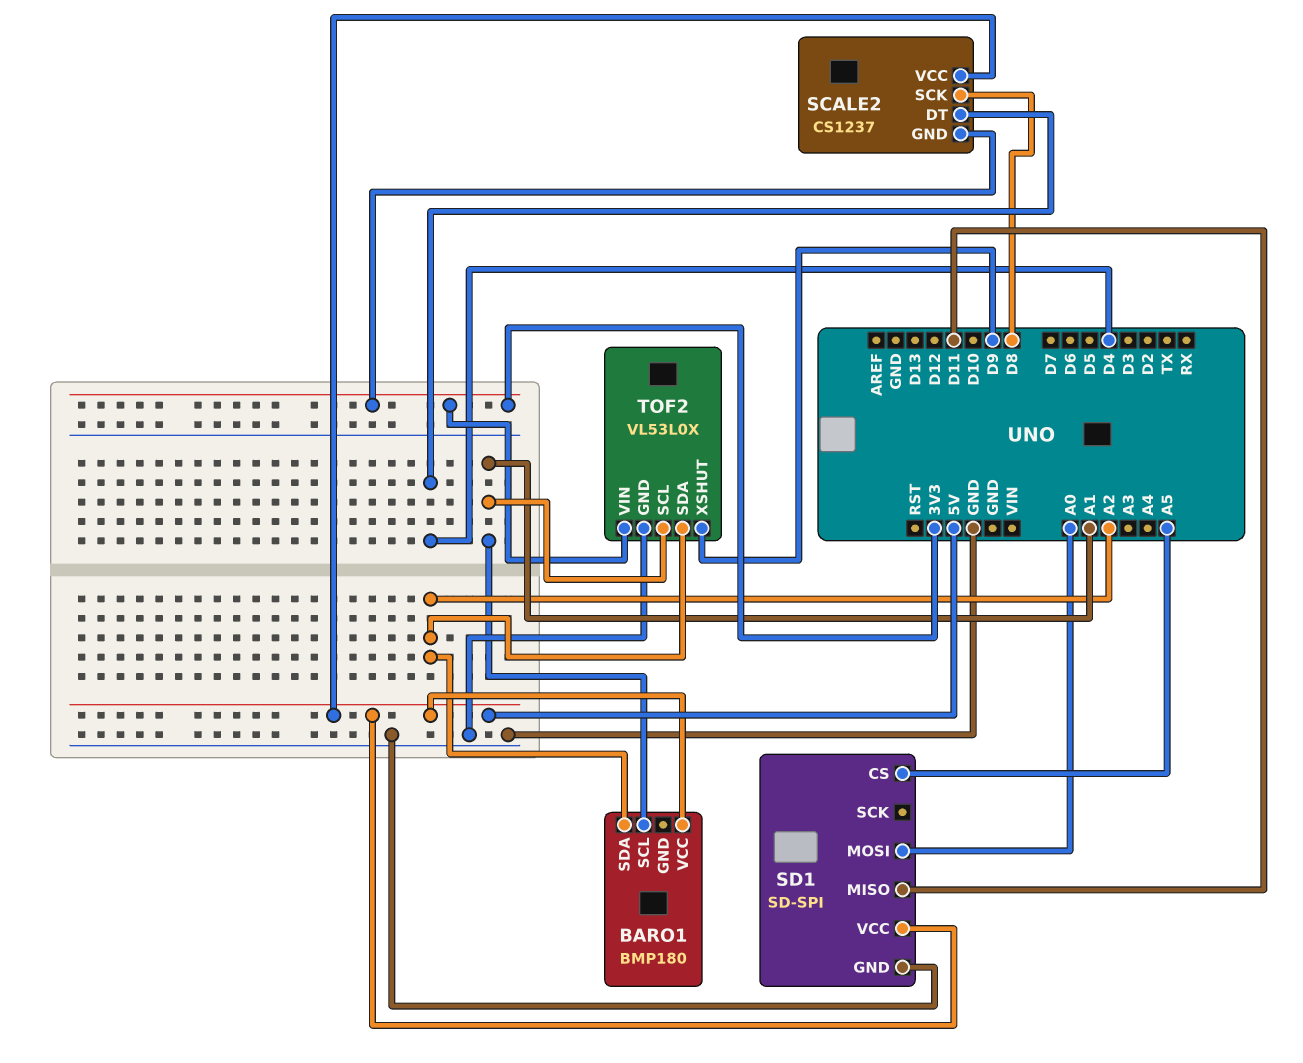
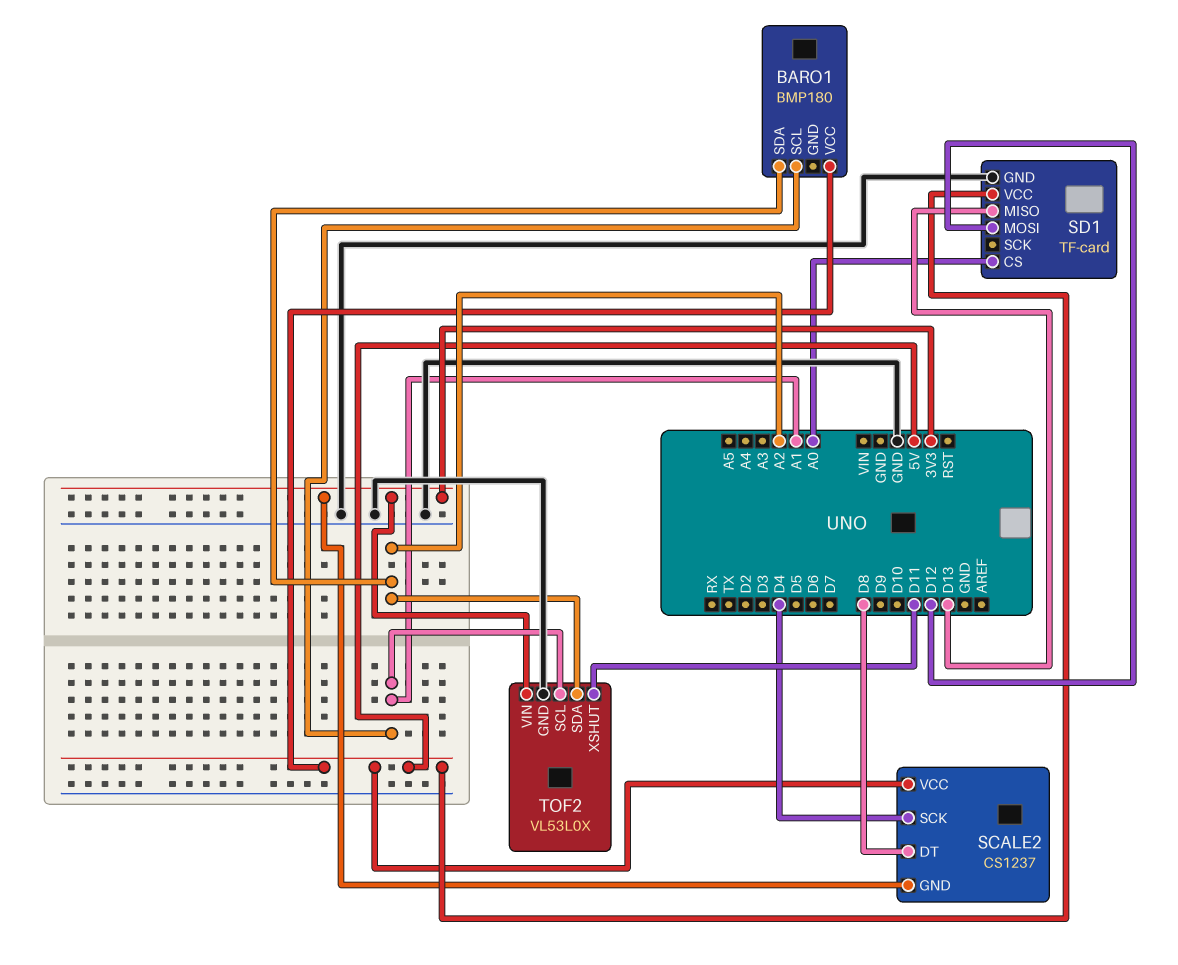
SCALE2 pin DT: D4 -> D8
SCALE2 pin SCK: D8 -> D4
SD1: SD-SPI -> TF-card
SD1 pin CS: A5 -> A0
SD1 pin MISO: D11 -> D13
SD1 pin MOSI: A0 -> D12
TOF2 pin XSHUT: D9 -> D11

